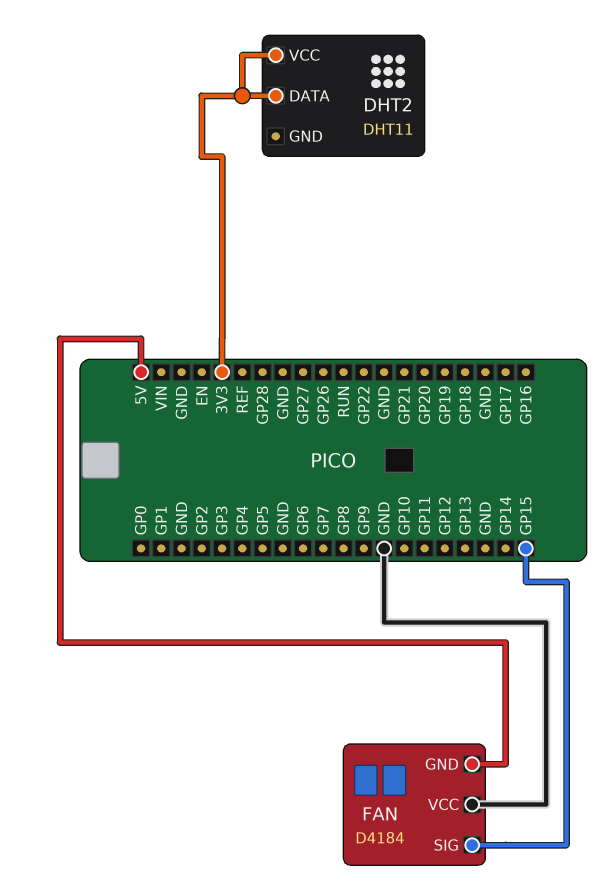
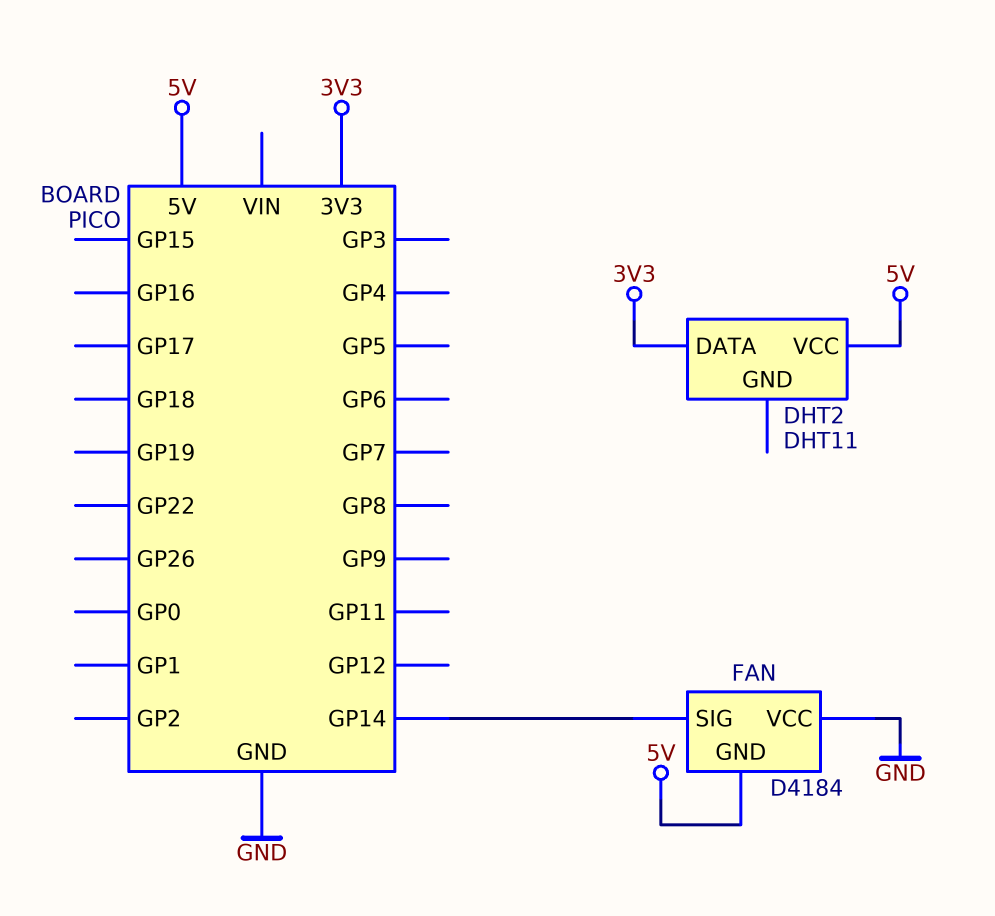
DHT2 pin VCC: 3V3 -> 5V
FAN pin SIG: GP15 -> GP14

